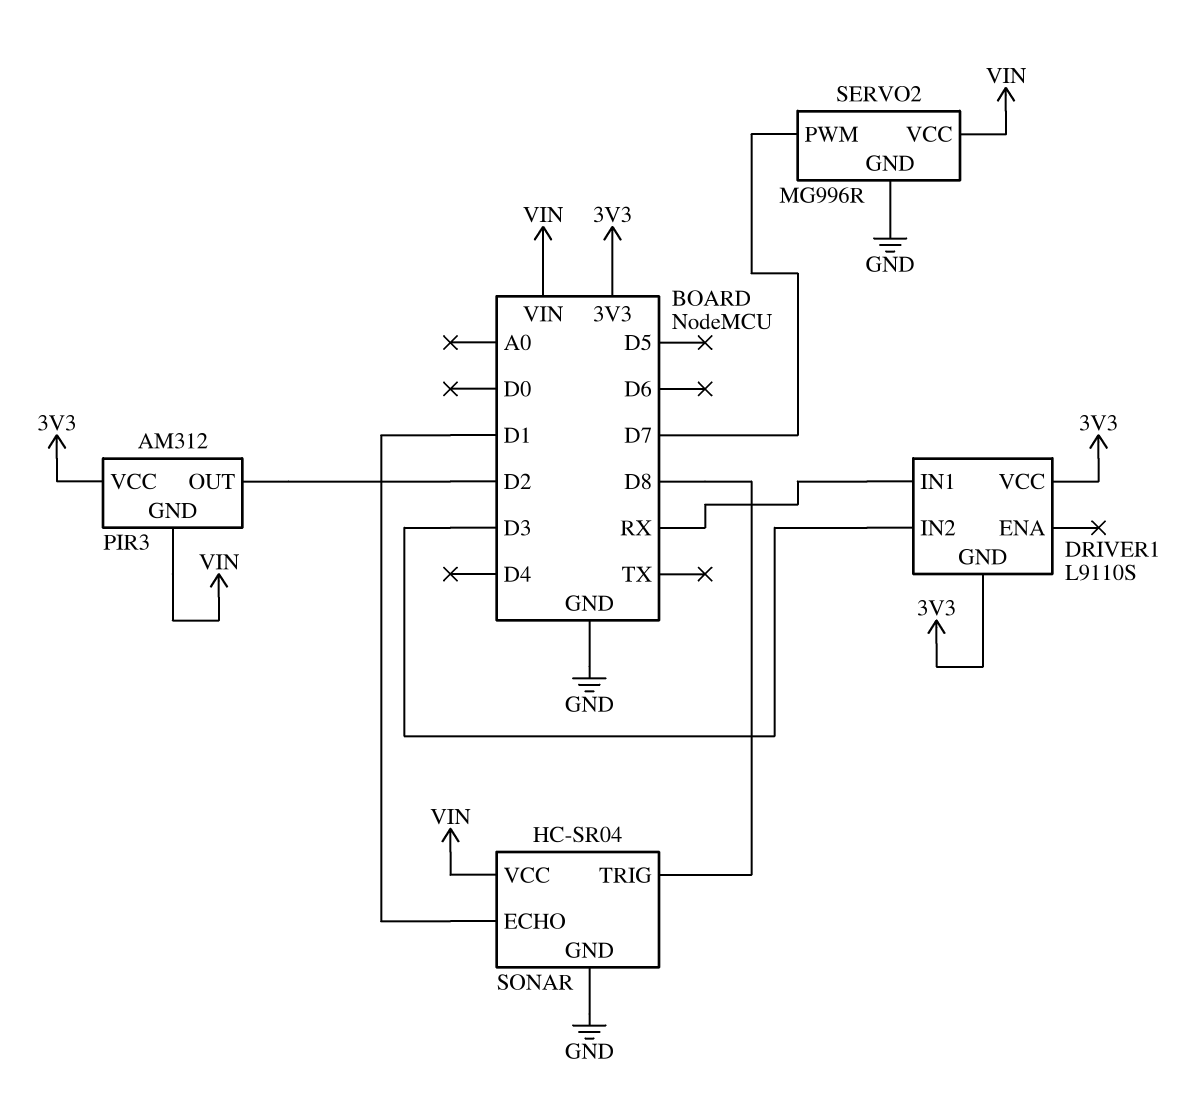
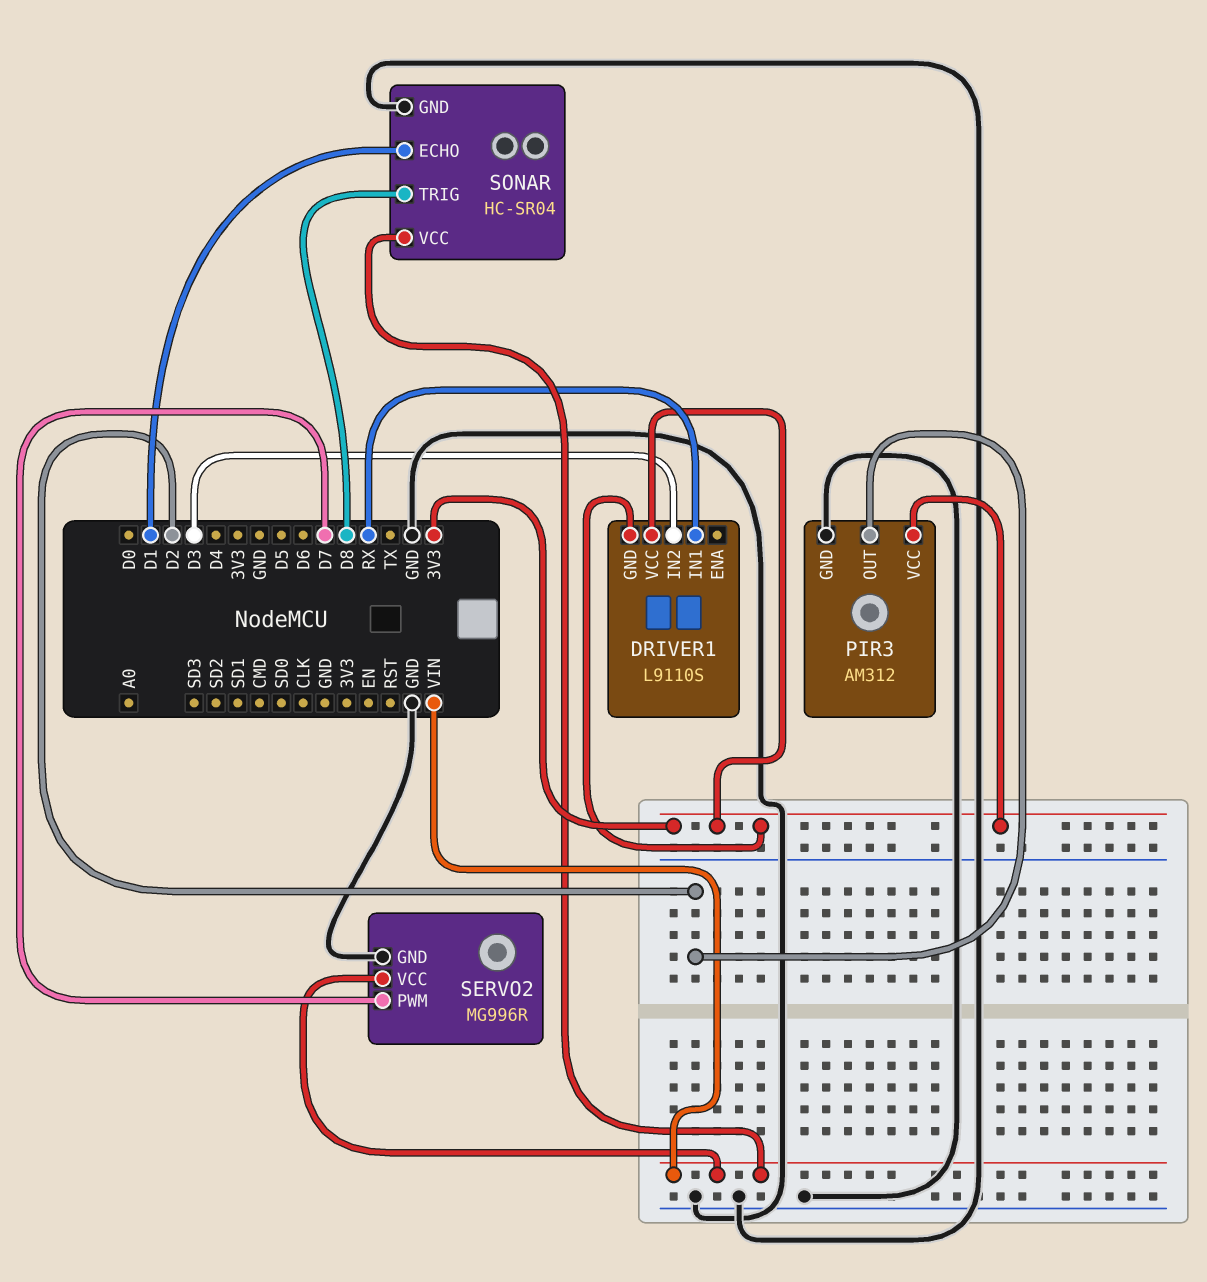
PIR3 pin GND: VIN -> GND

